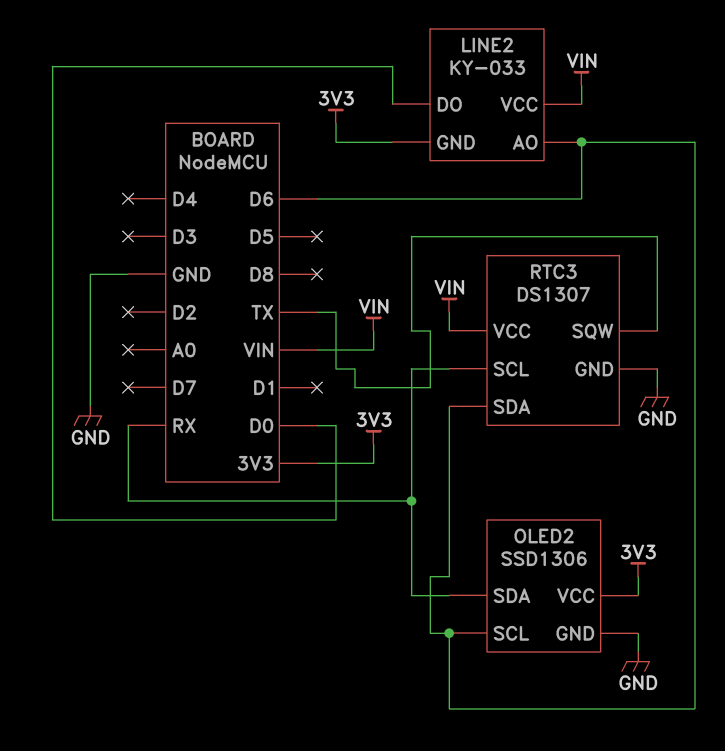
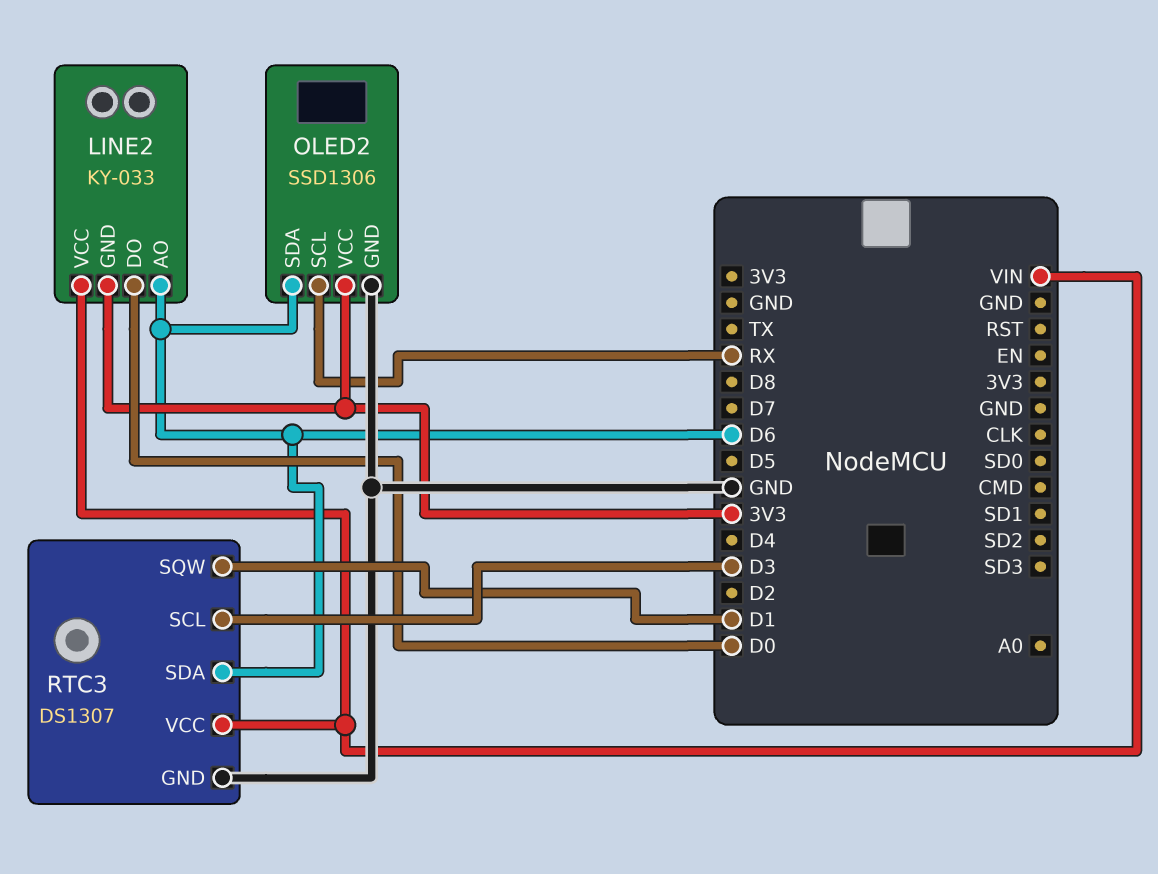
OLED2 pin SCL: D6 -> RX
OLED2 pin SDA: RX -> D6
RTC3 pin SCL: RX -> D3
RTC3 pin SQW: TX -> D1

